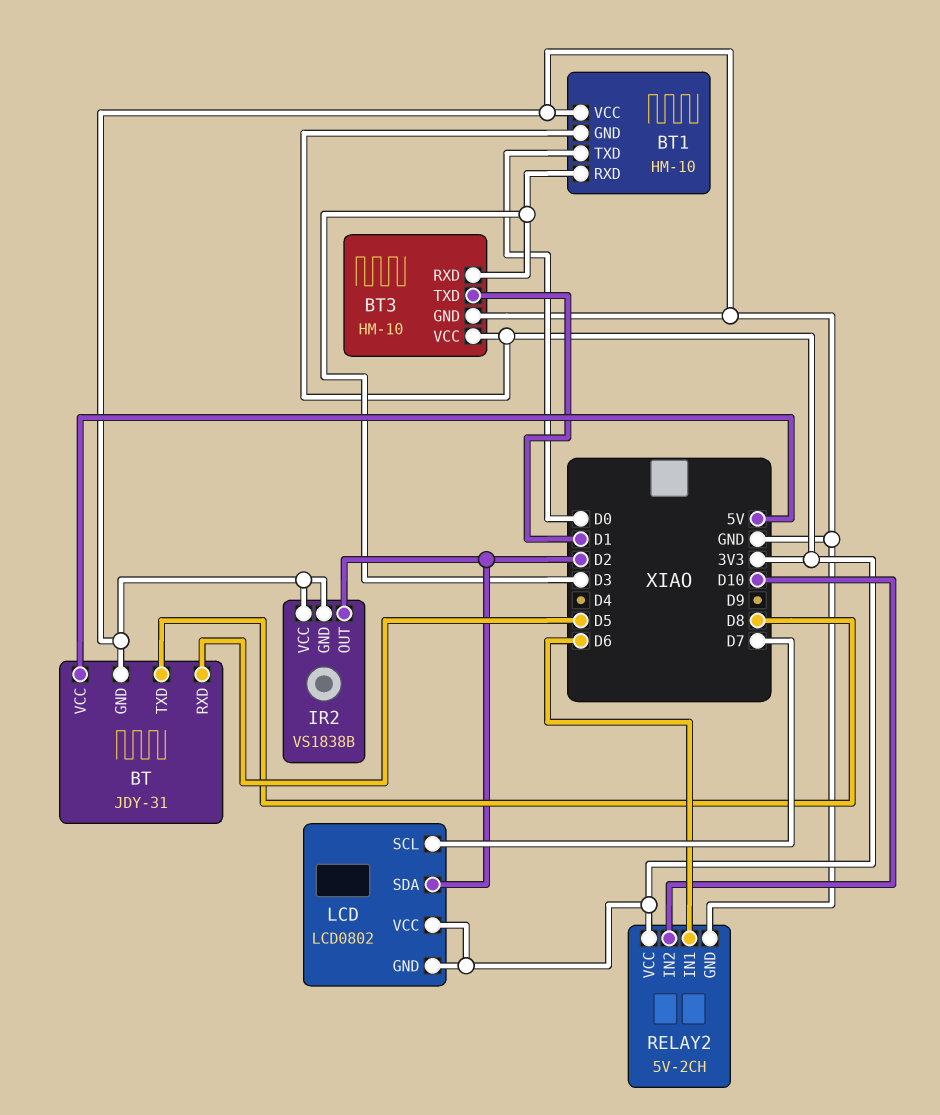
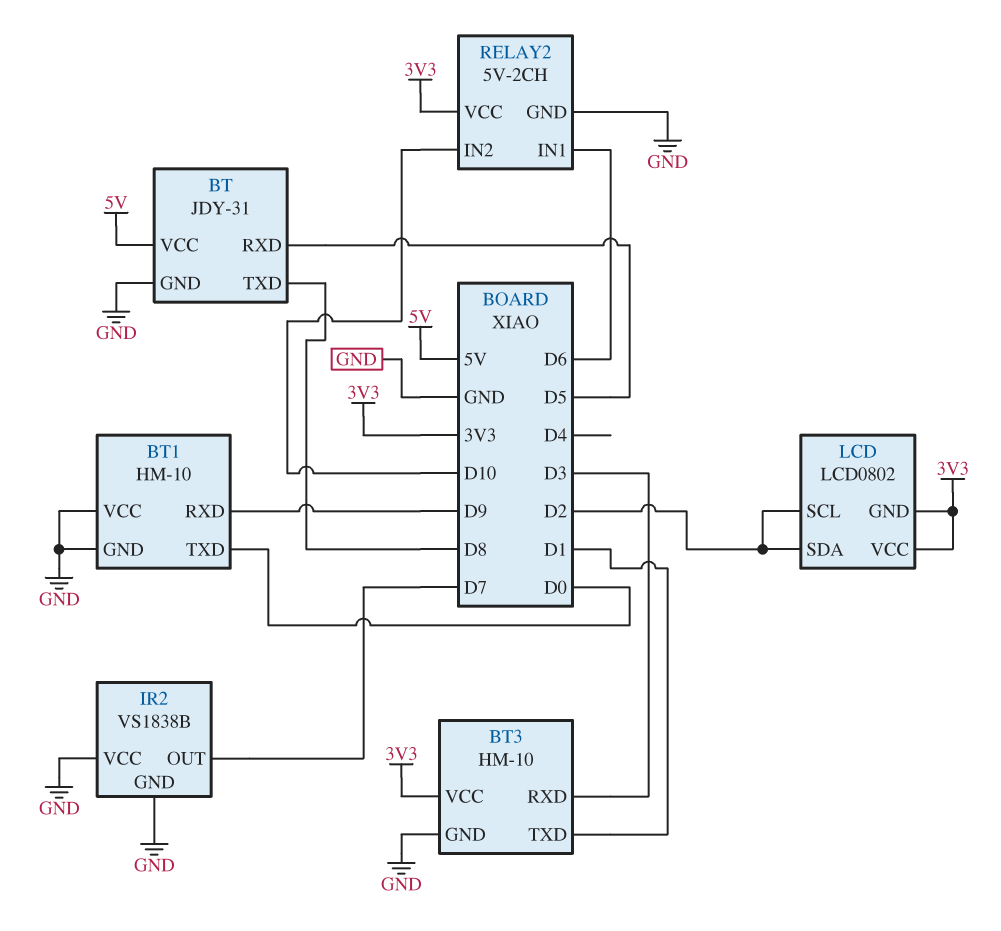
BT1 pin GND: 3V3 -> GND
BT1 pin RXD: D3 -> D9
IR2 pin OUT: D2 -> D7
LCD pin SCL: D7 -> D2

